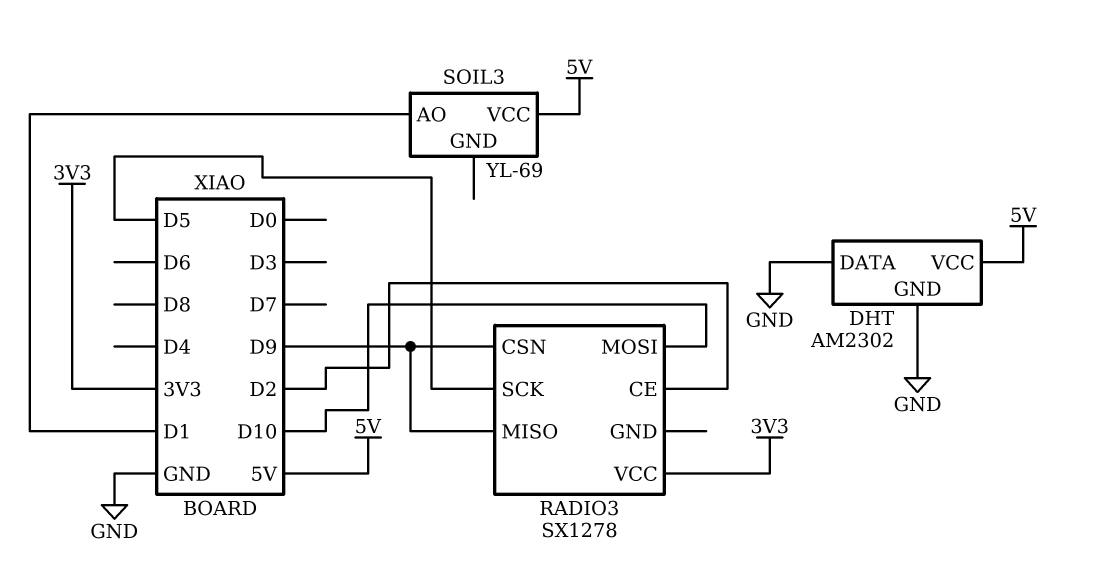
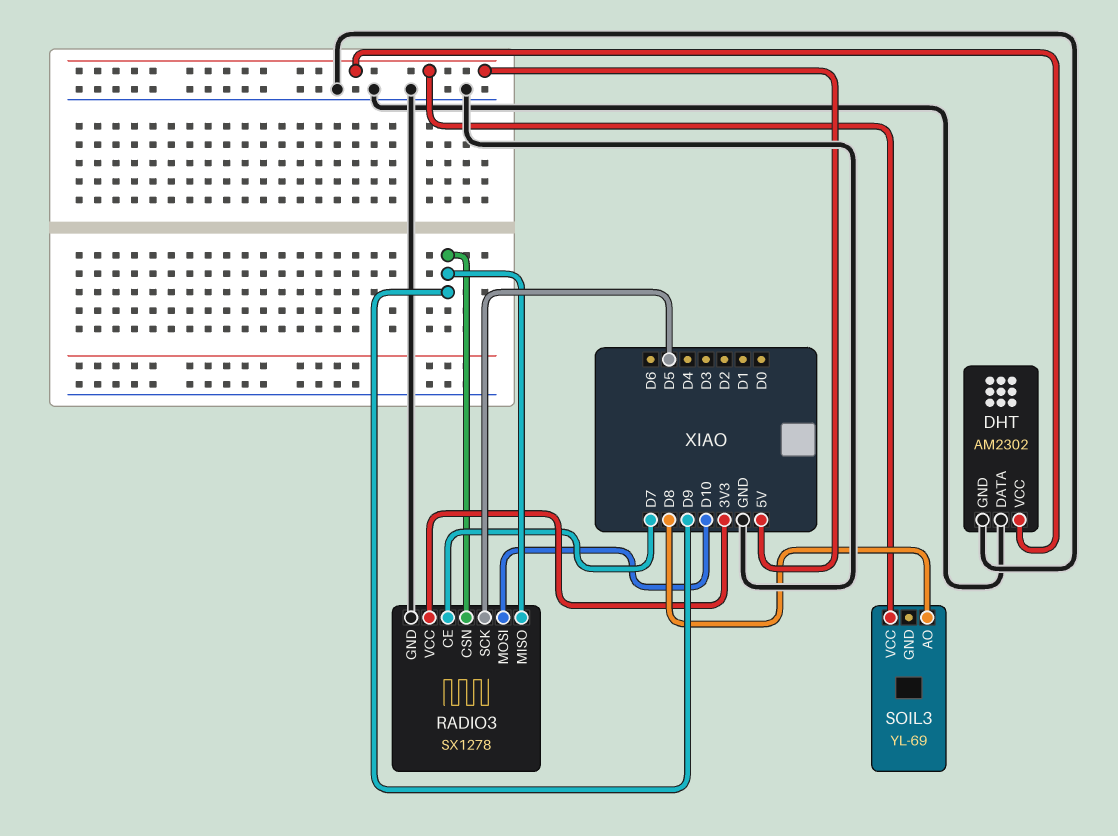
RADIO3 pin CE: D2 -> D7
RADIO3 pin GND: none -> GND
SOIL3 pin AO: D1 -> D8

